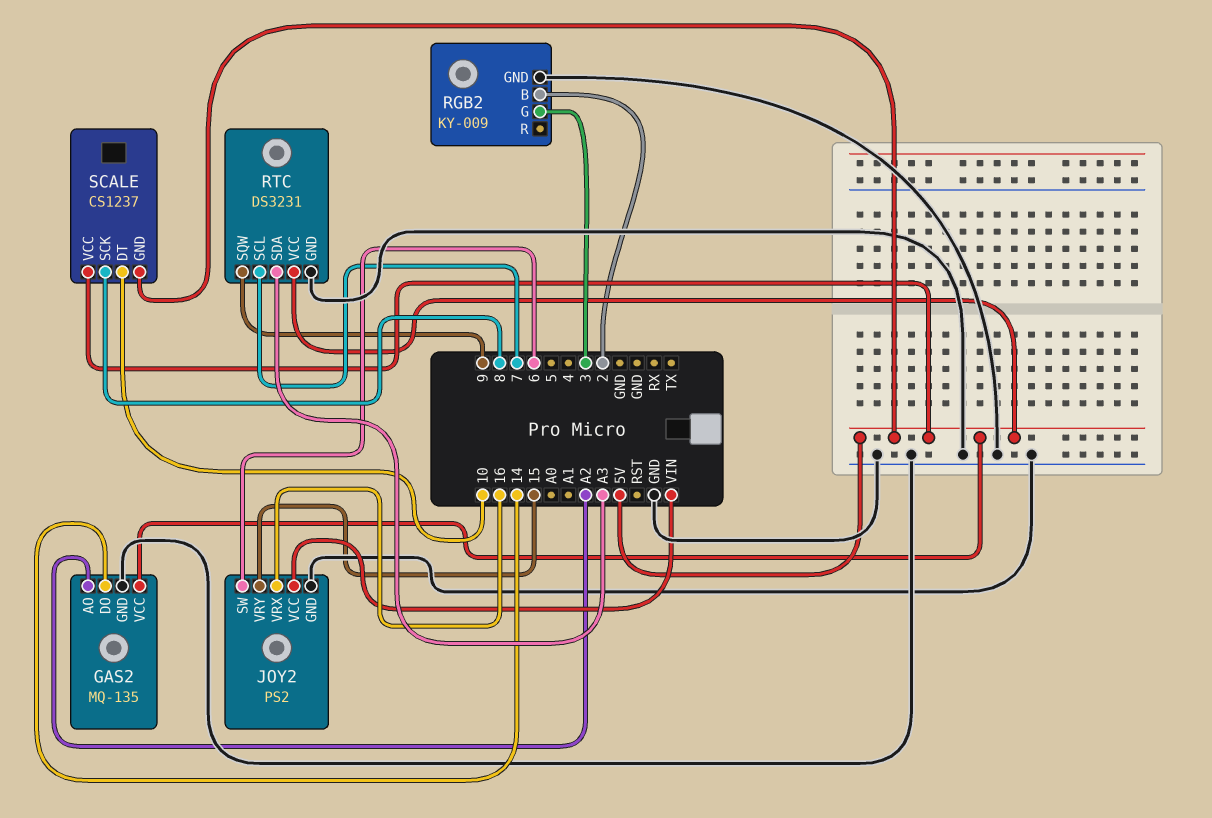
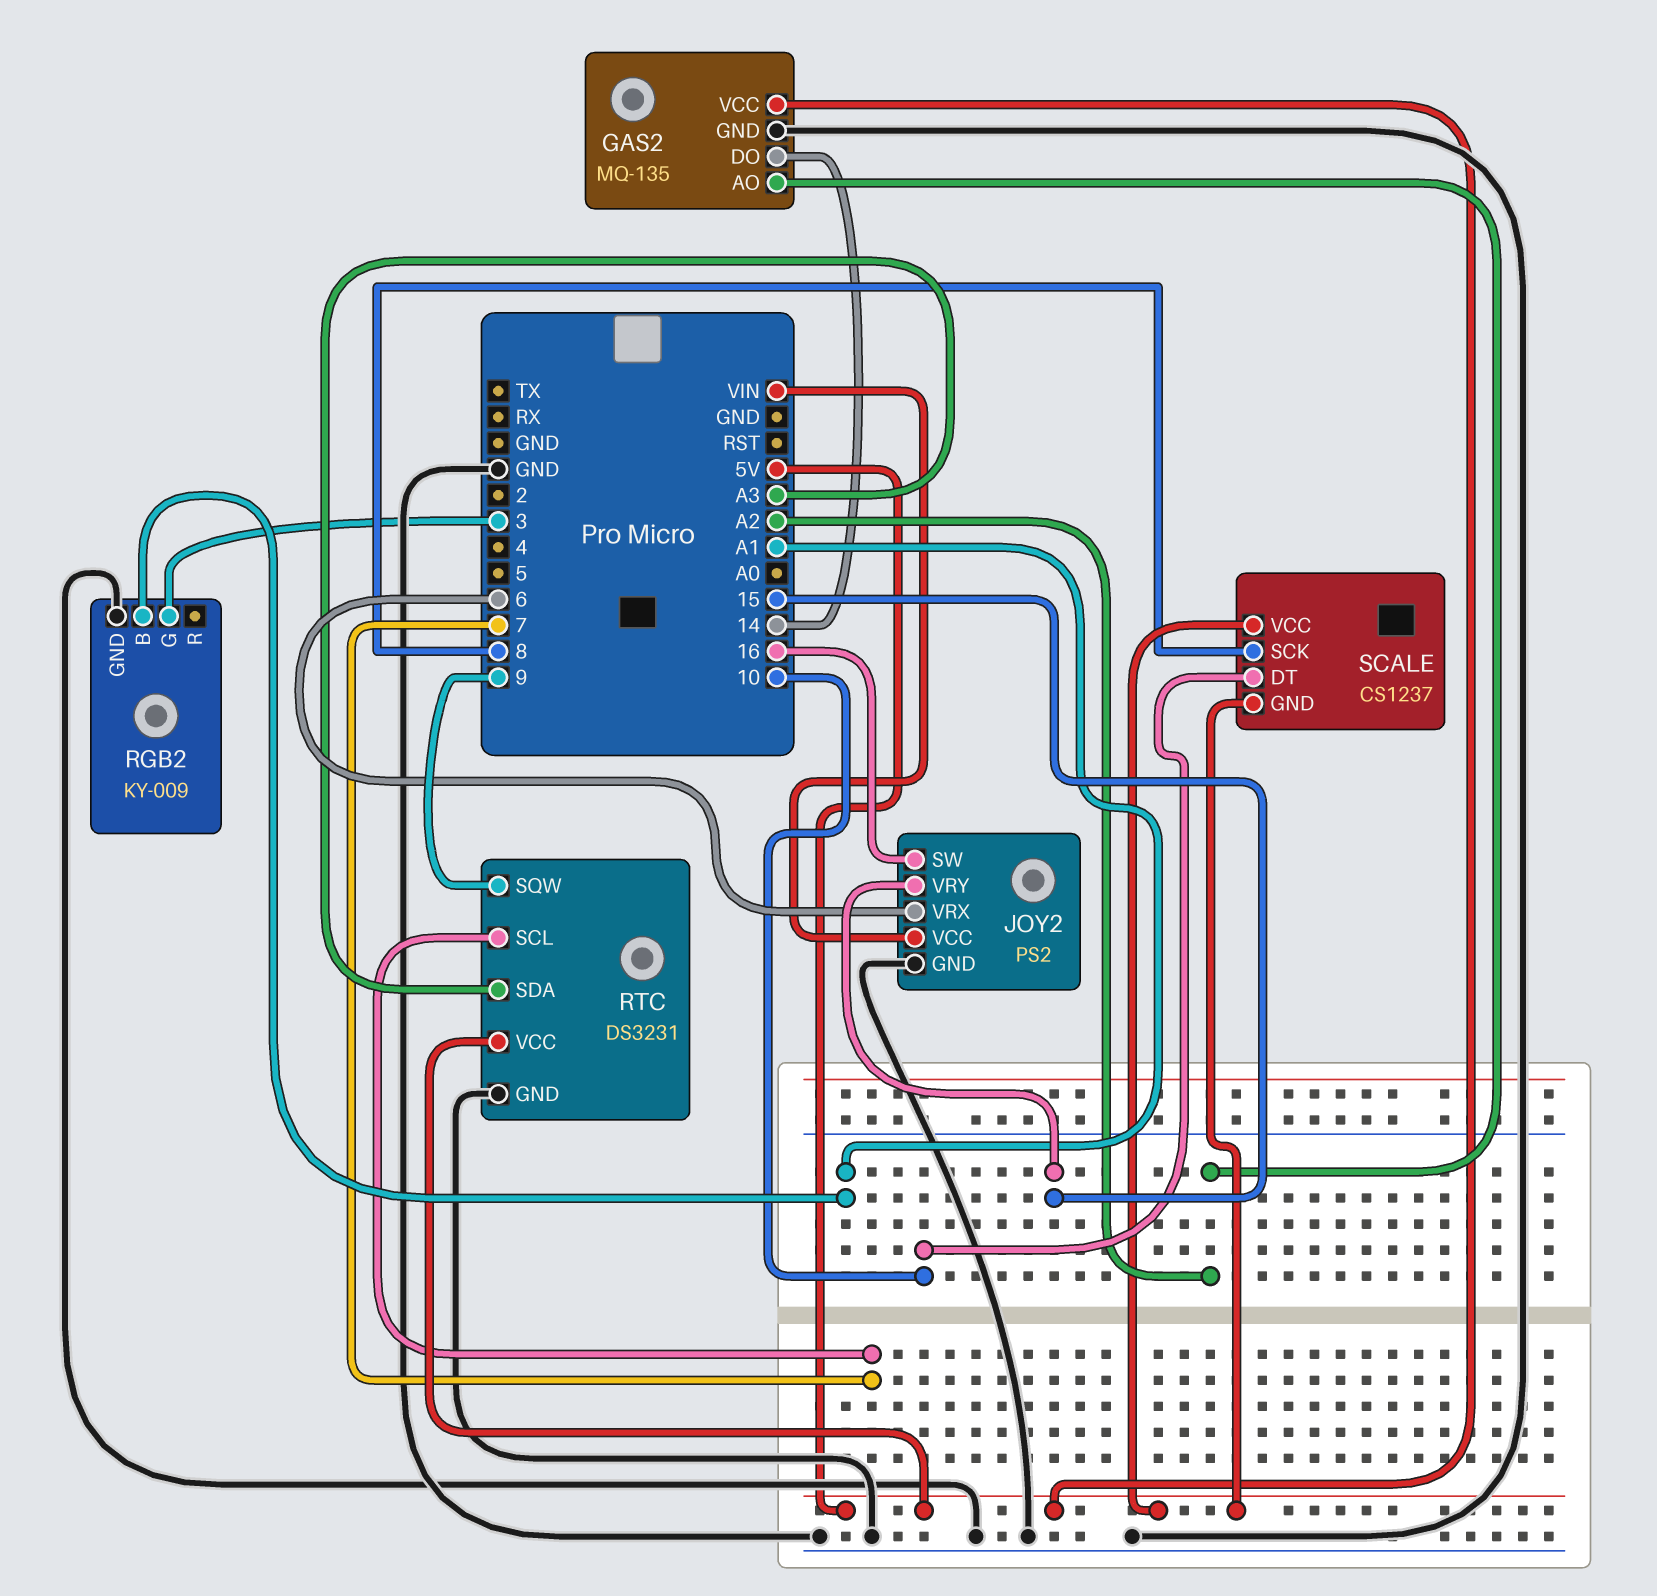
JOY2 pin SW: 6 -> 16
JOY2 pin VRX: 16 -> 6
RGB2 pin B: 2 -> A1

